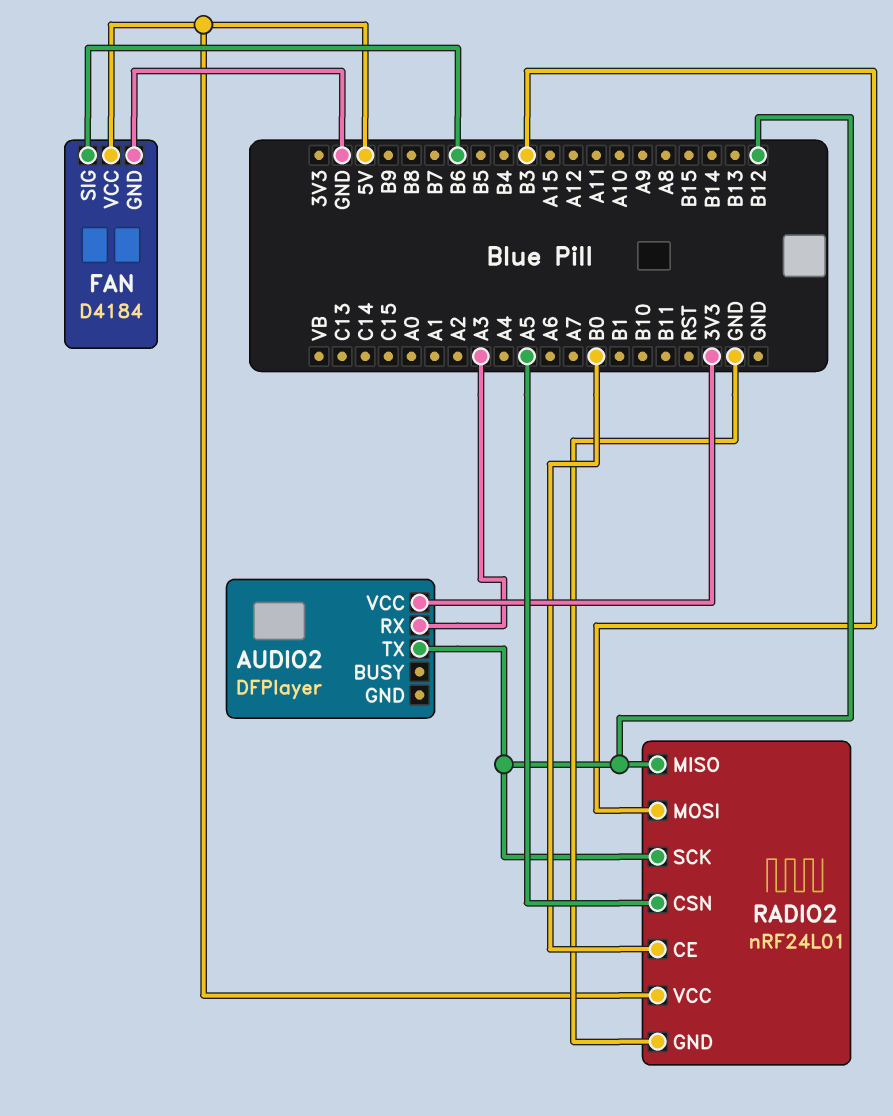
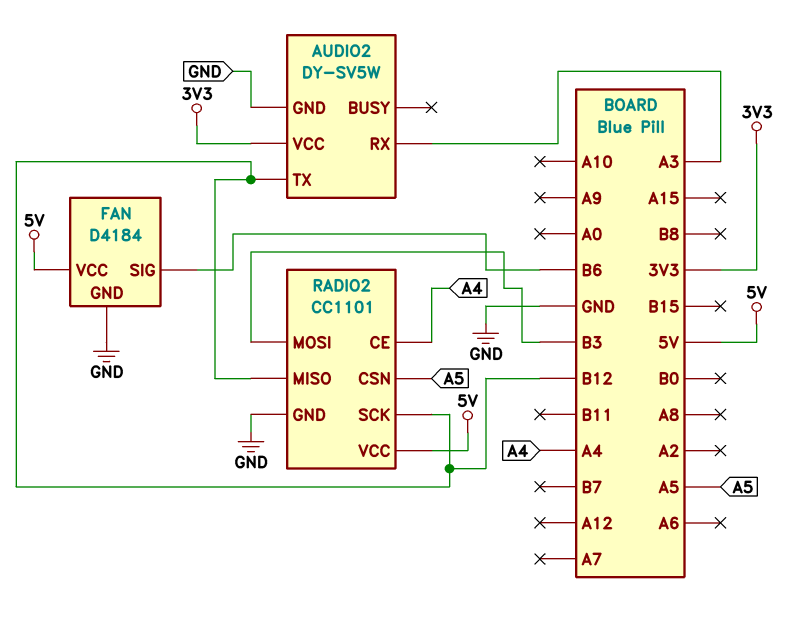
AUDIO2: DFPlayer -> DY-SV5W
AUDIO2 pin GND: none -> GND
RADIO2: nRF24L01 -> CC1101
RADIO2 pin CE: B0 -> A4

